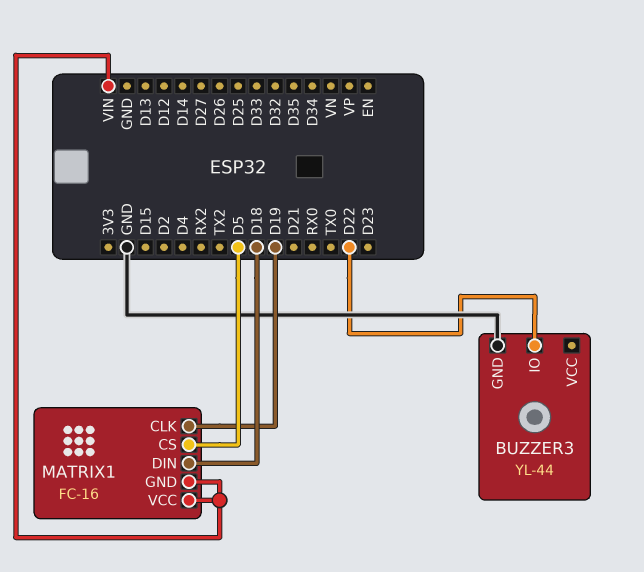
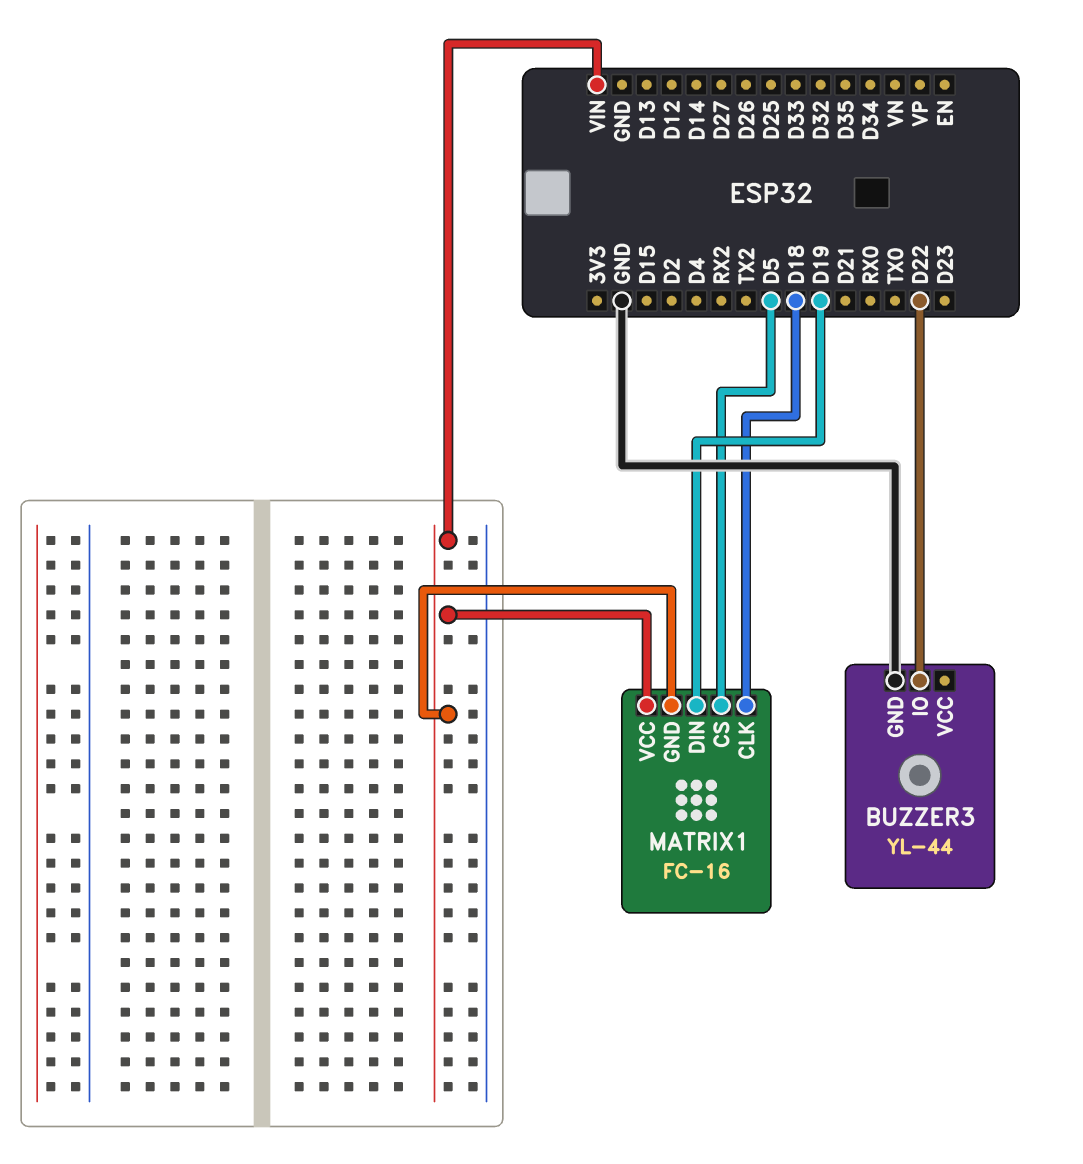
MATRIX1 pin CLK: D19 -> D18
MATRIX1 pin DIN: D18 -> D19

